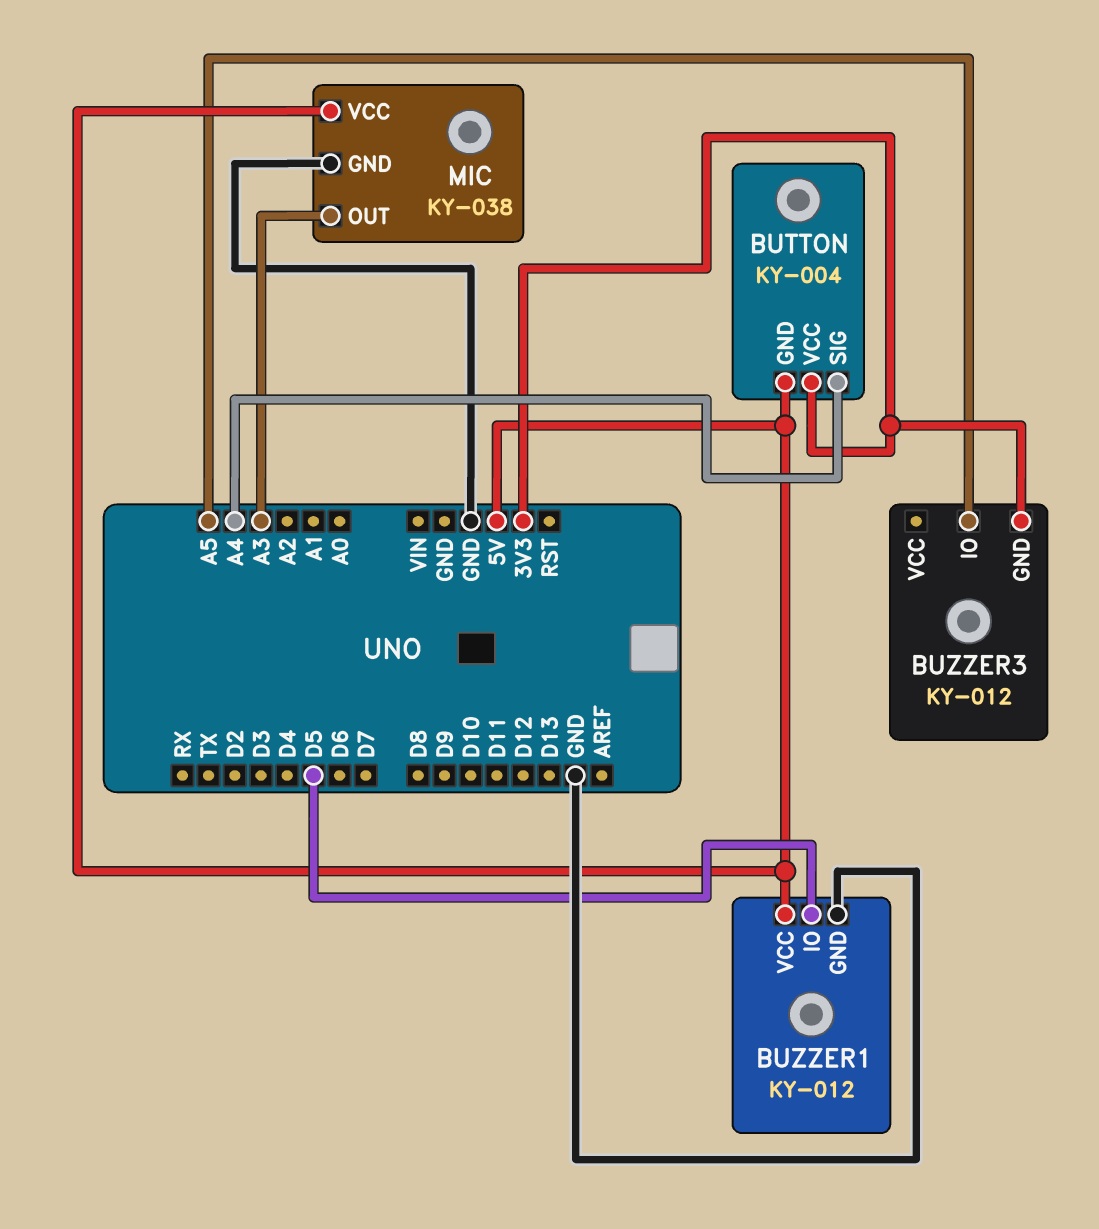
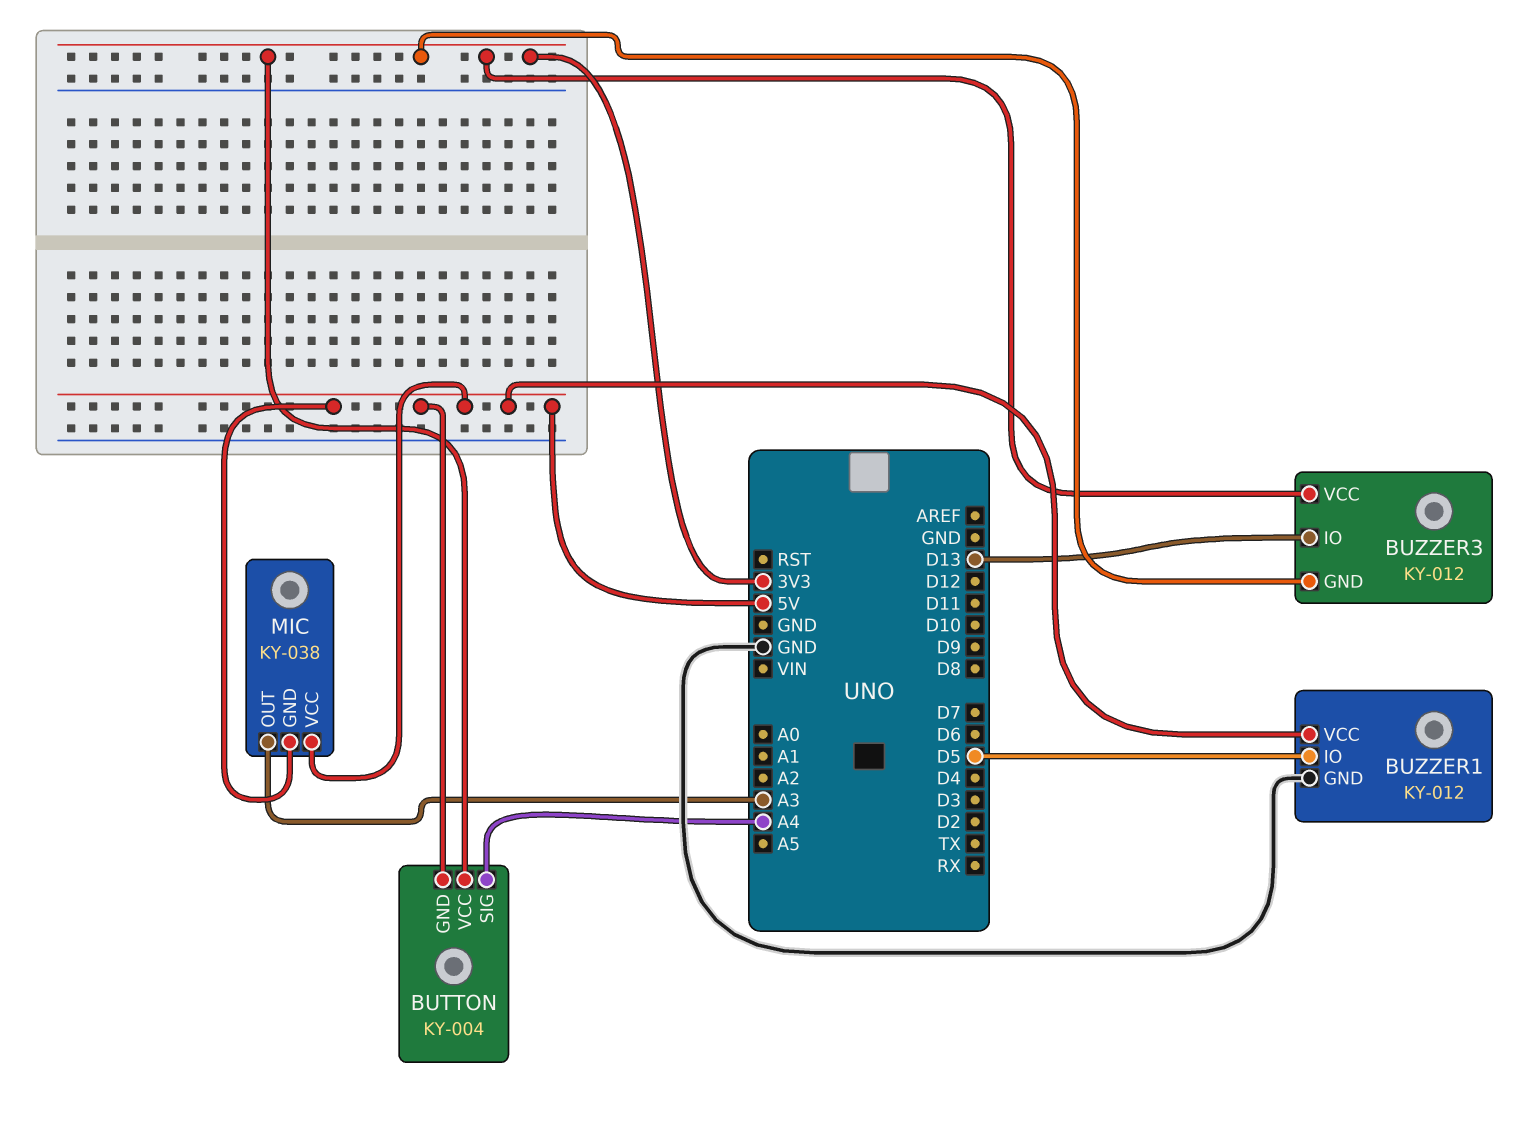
BUZZER3 pin IO: A5 -> D13
BUZZER3 pin VCC: none -> 3V3
MIC pin GND: GND -> 5V

